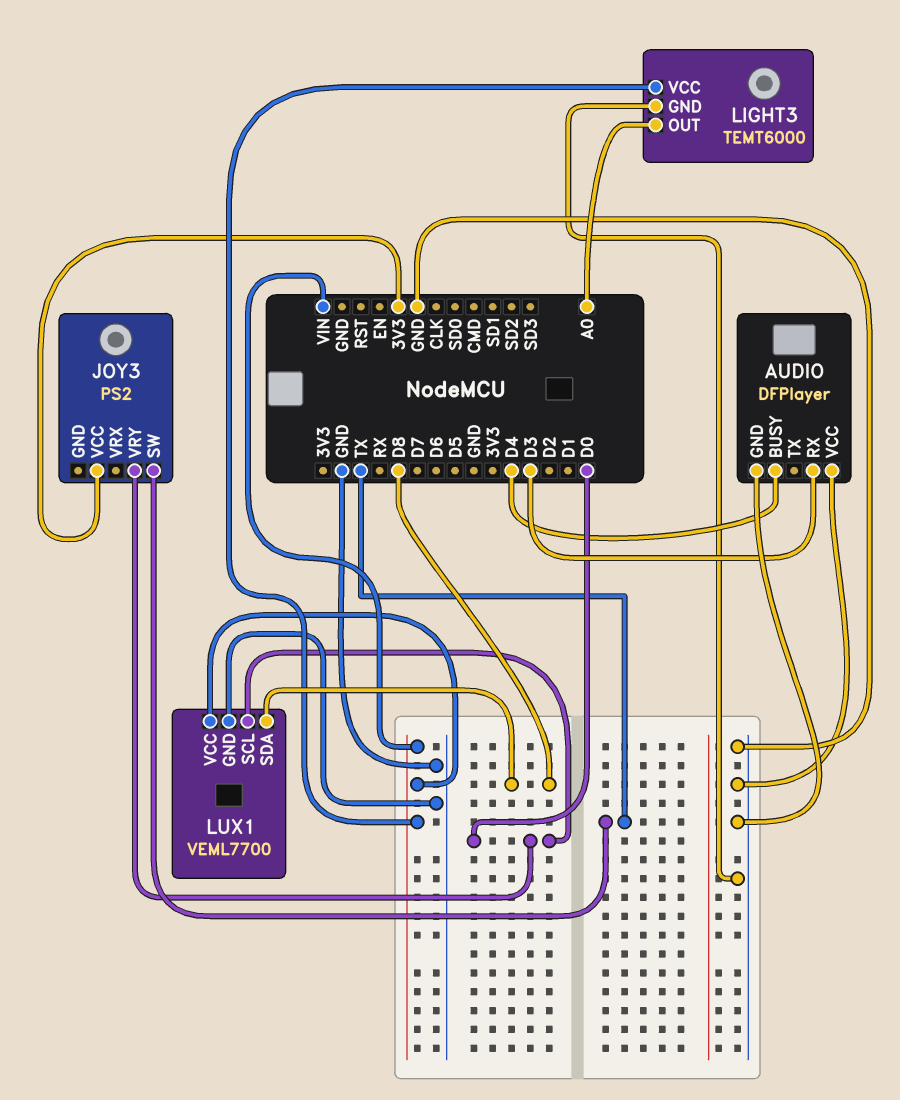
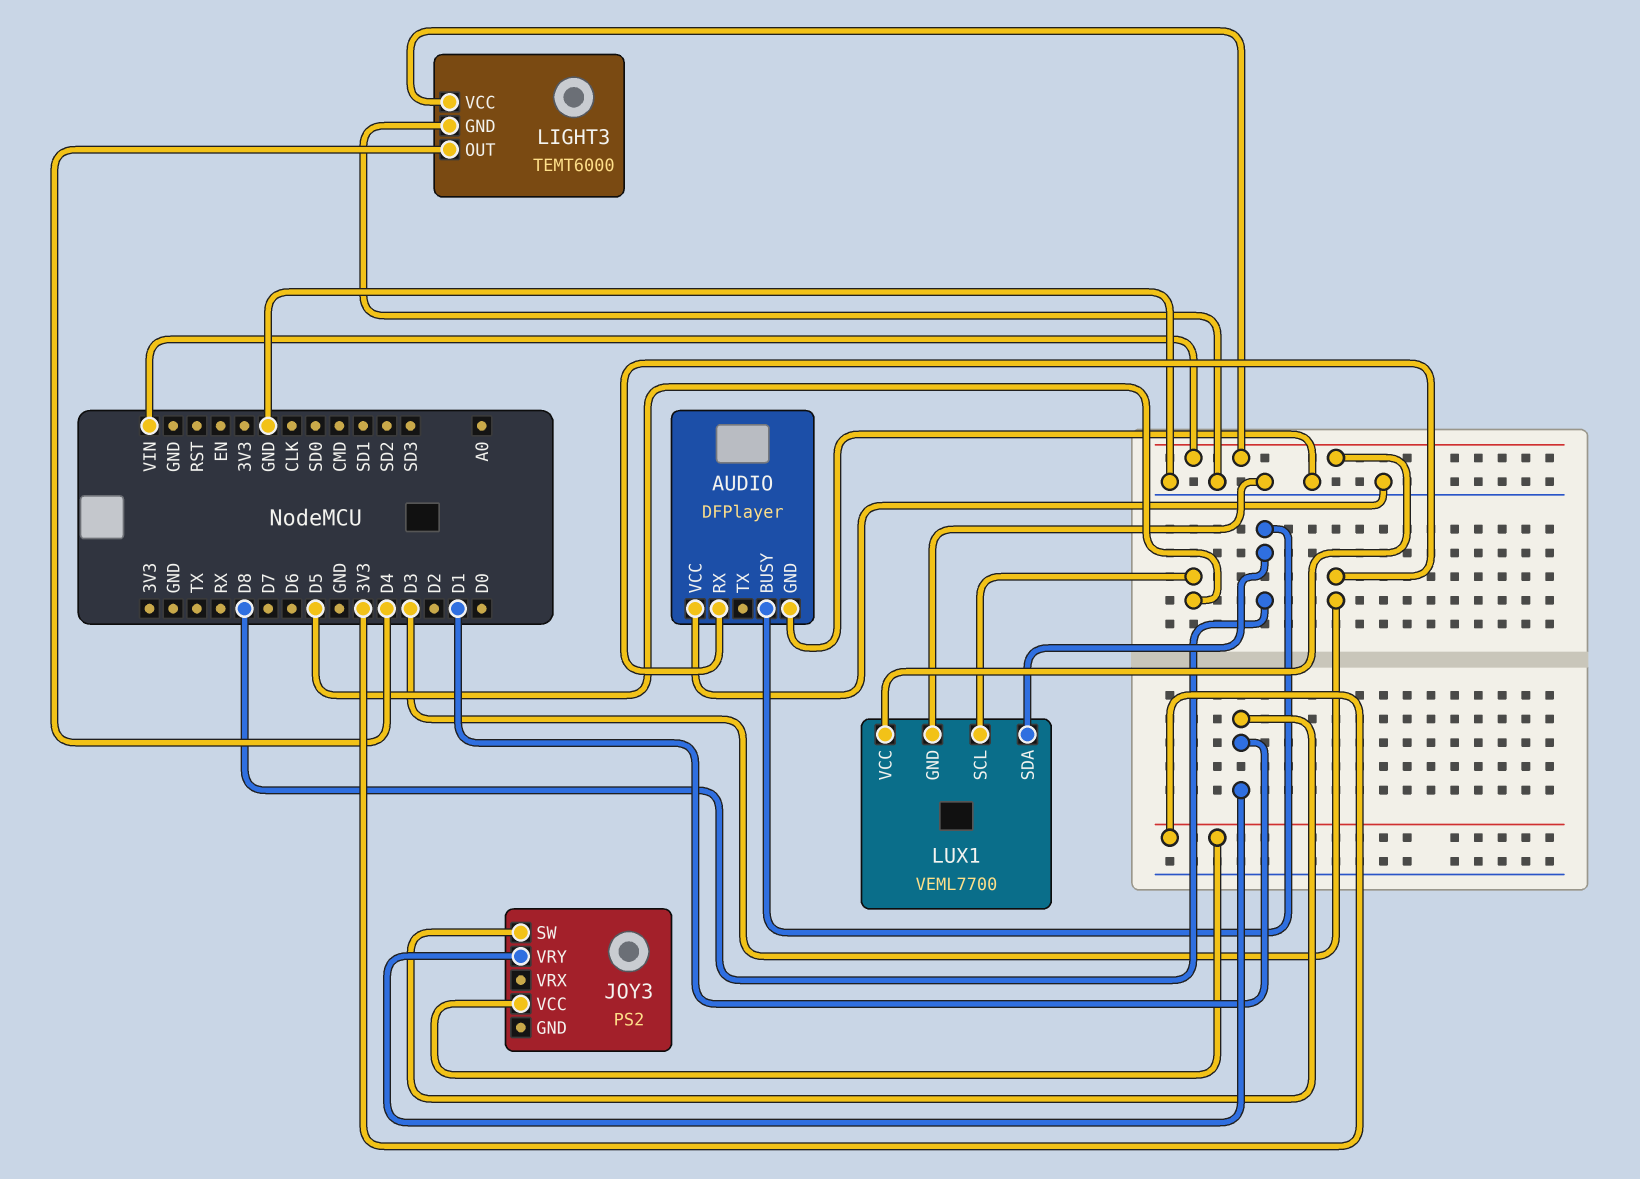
AUDIO pin BUSY: D4 -> D8
JOY3 pin SW: TX -> D1
JOY3 pin VRY: D0 -> D1
LIGHT3 pin OUT: A0 -> D4
LUX1 pin SCL: D0 -> D5

